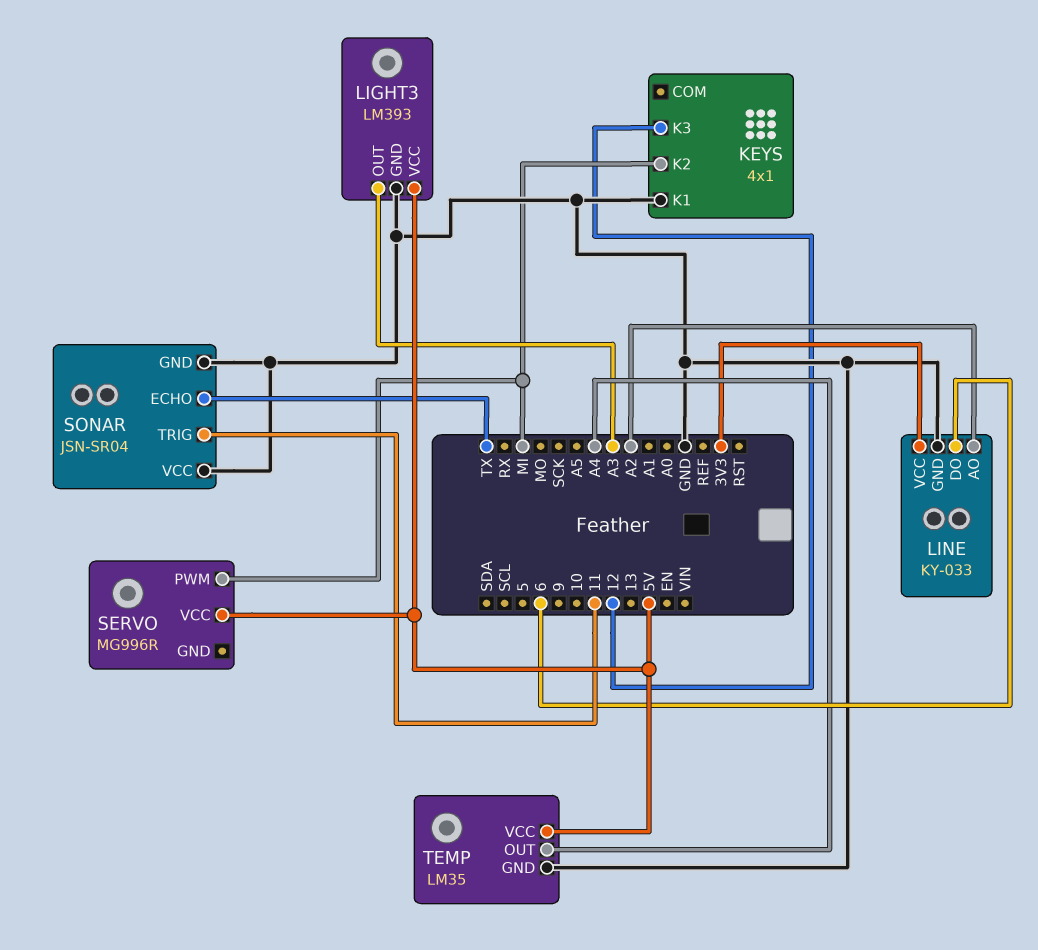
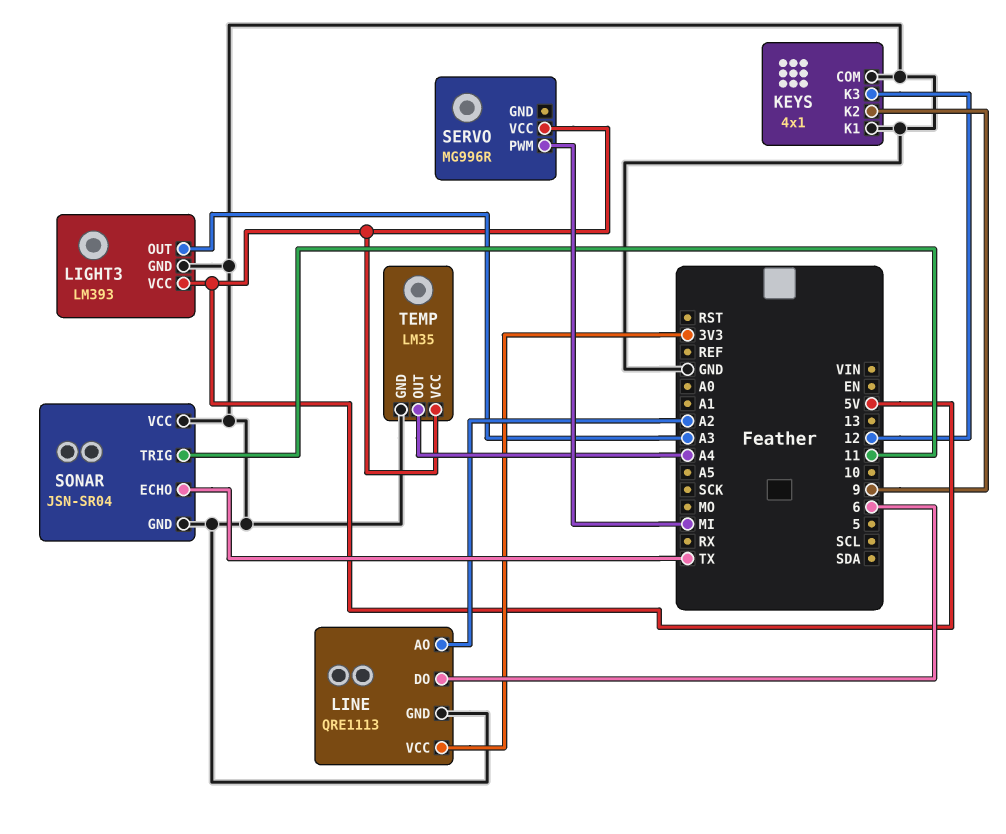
KEYS pin COM: none -> GND
KEYS pin K2: MI -> 9
LINE: KY-033 -> QRE1113

